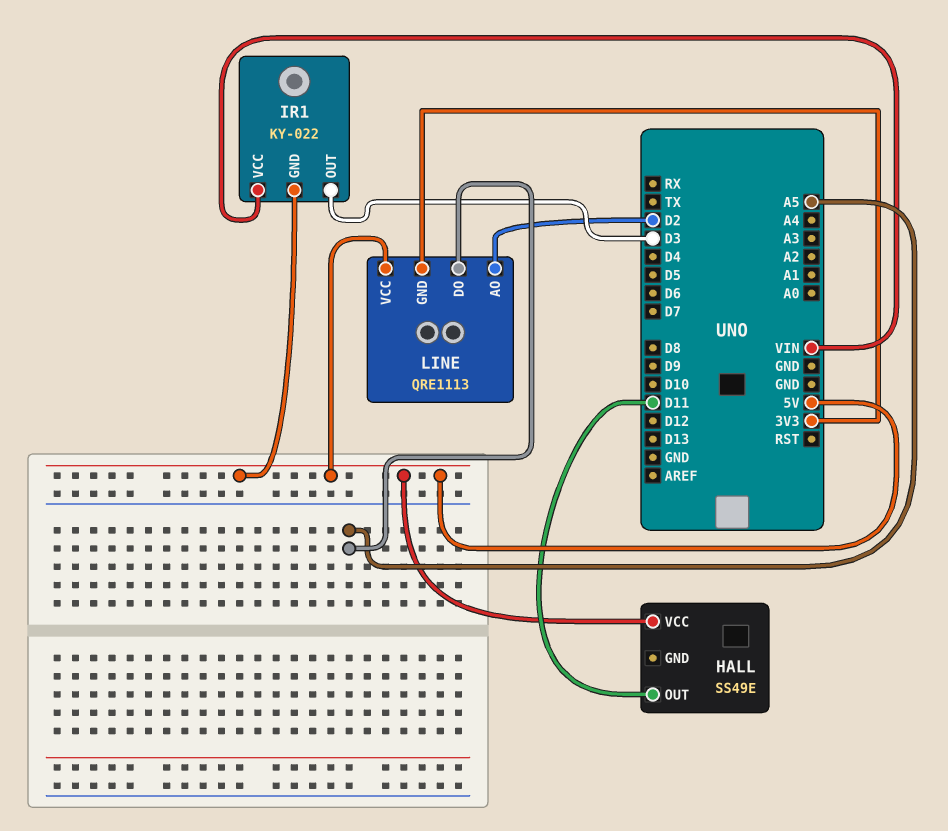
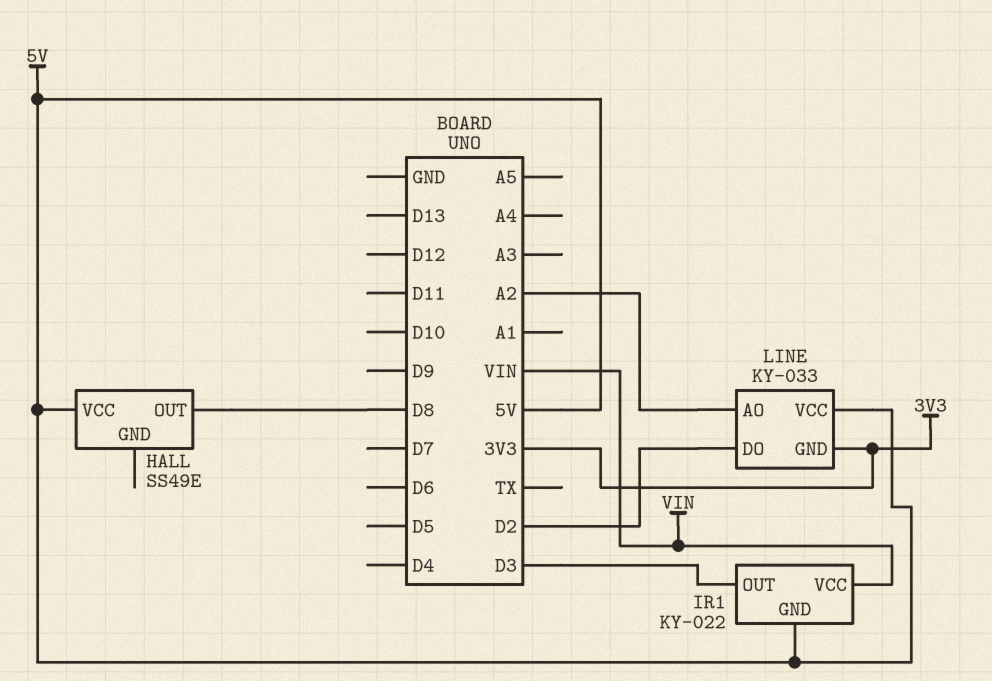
HALL pin OUT: D11 -> D8
LINE: QRE1113 -> KY-033
LINE pin AO: D2 -> A2
LINE pin DO: A5 -> D2

